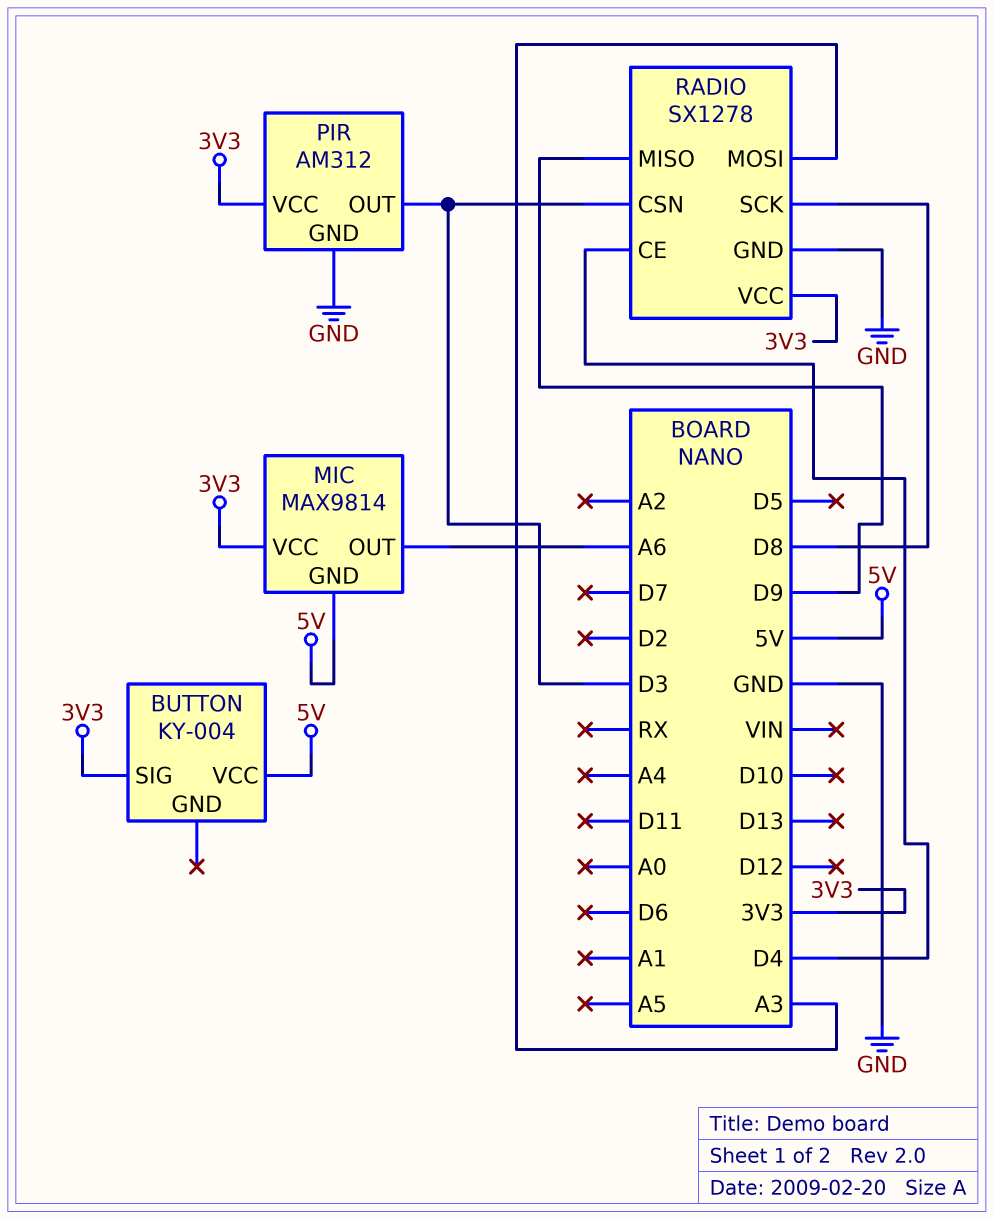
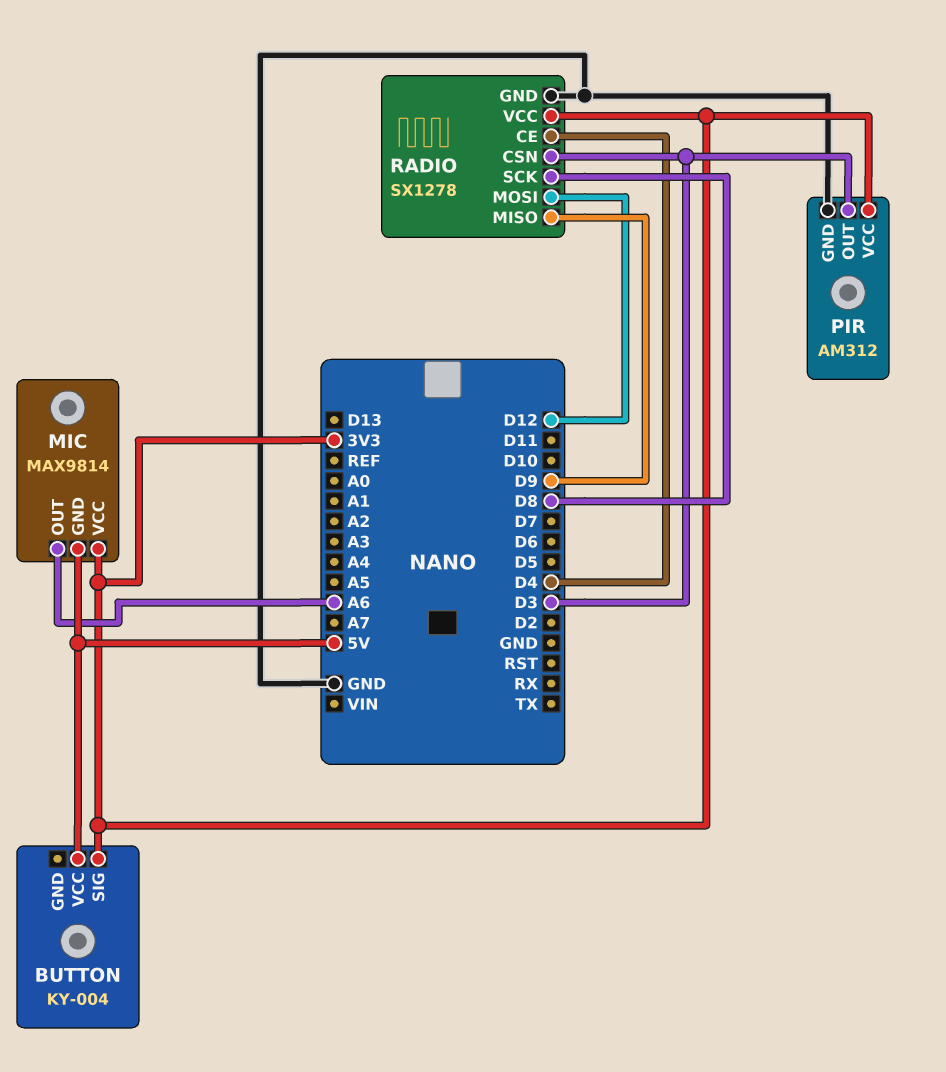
RADIO pin MOSI: A3 -> D12

